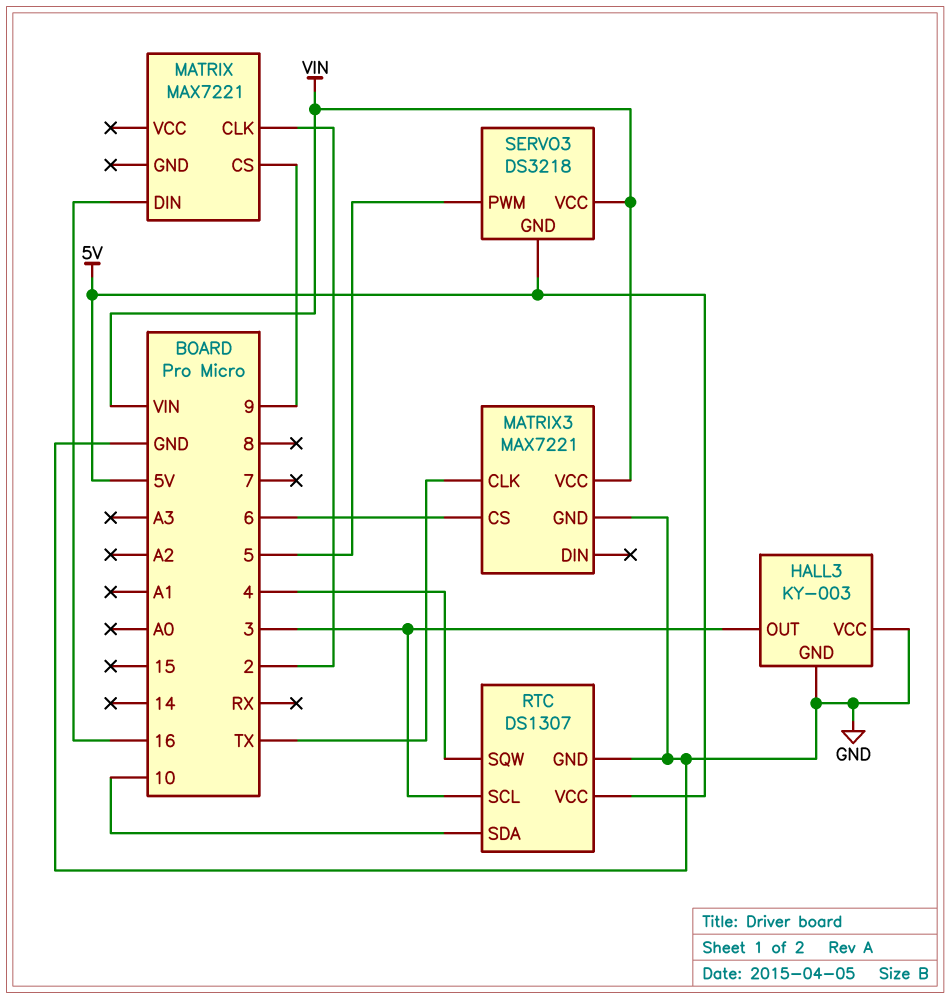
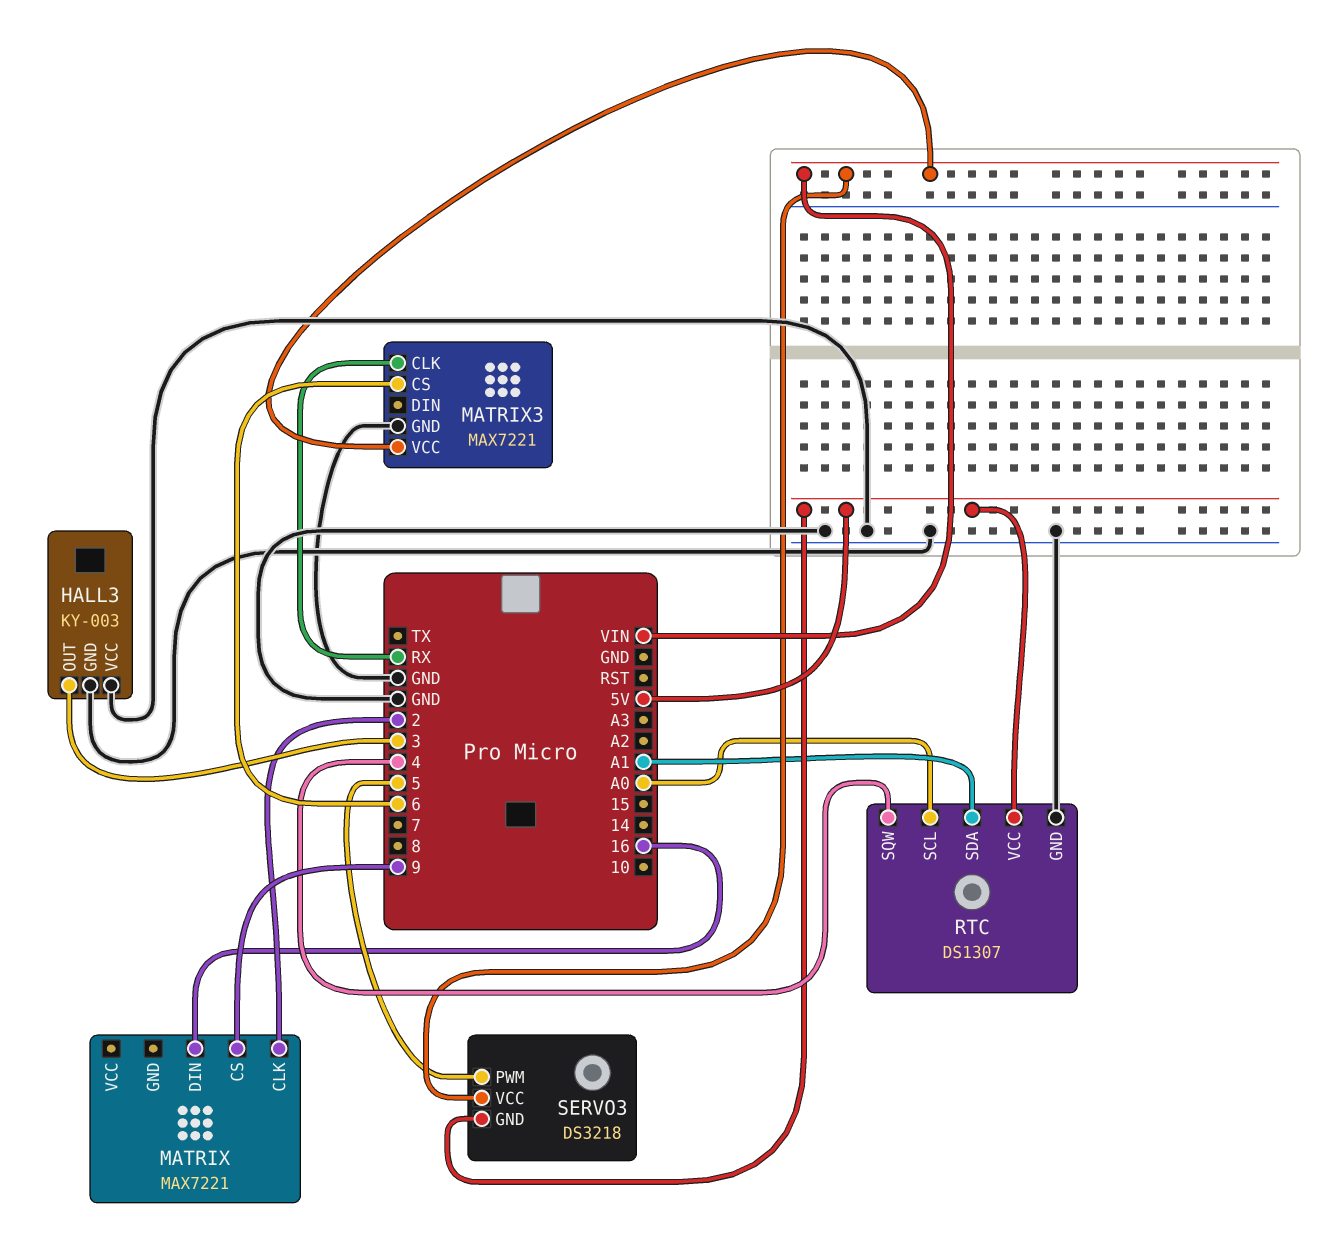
MATRIX3 pin CLK: TX -> RX
RTC pin SCL: 3 -> A0
RTC pin SDA: 10 -> A1

